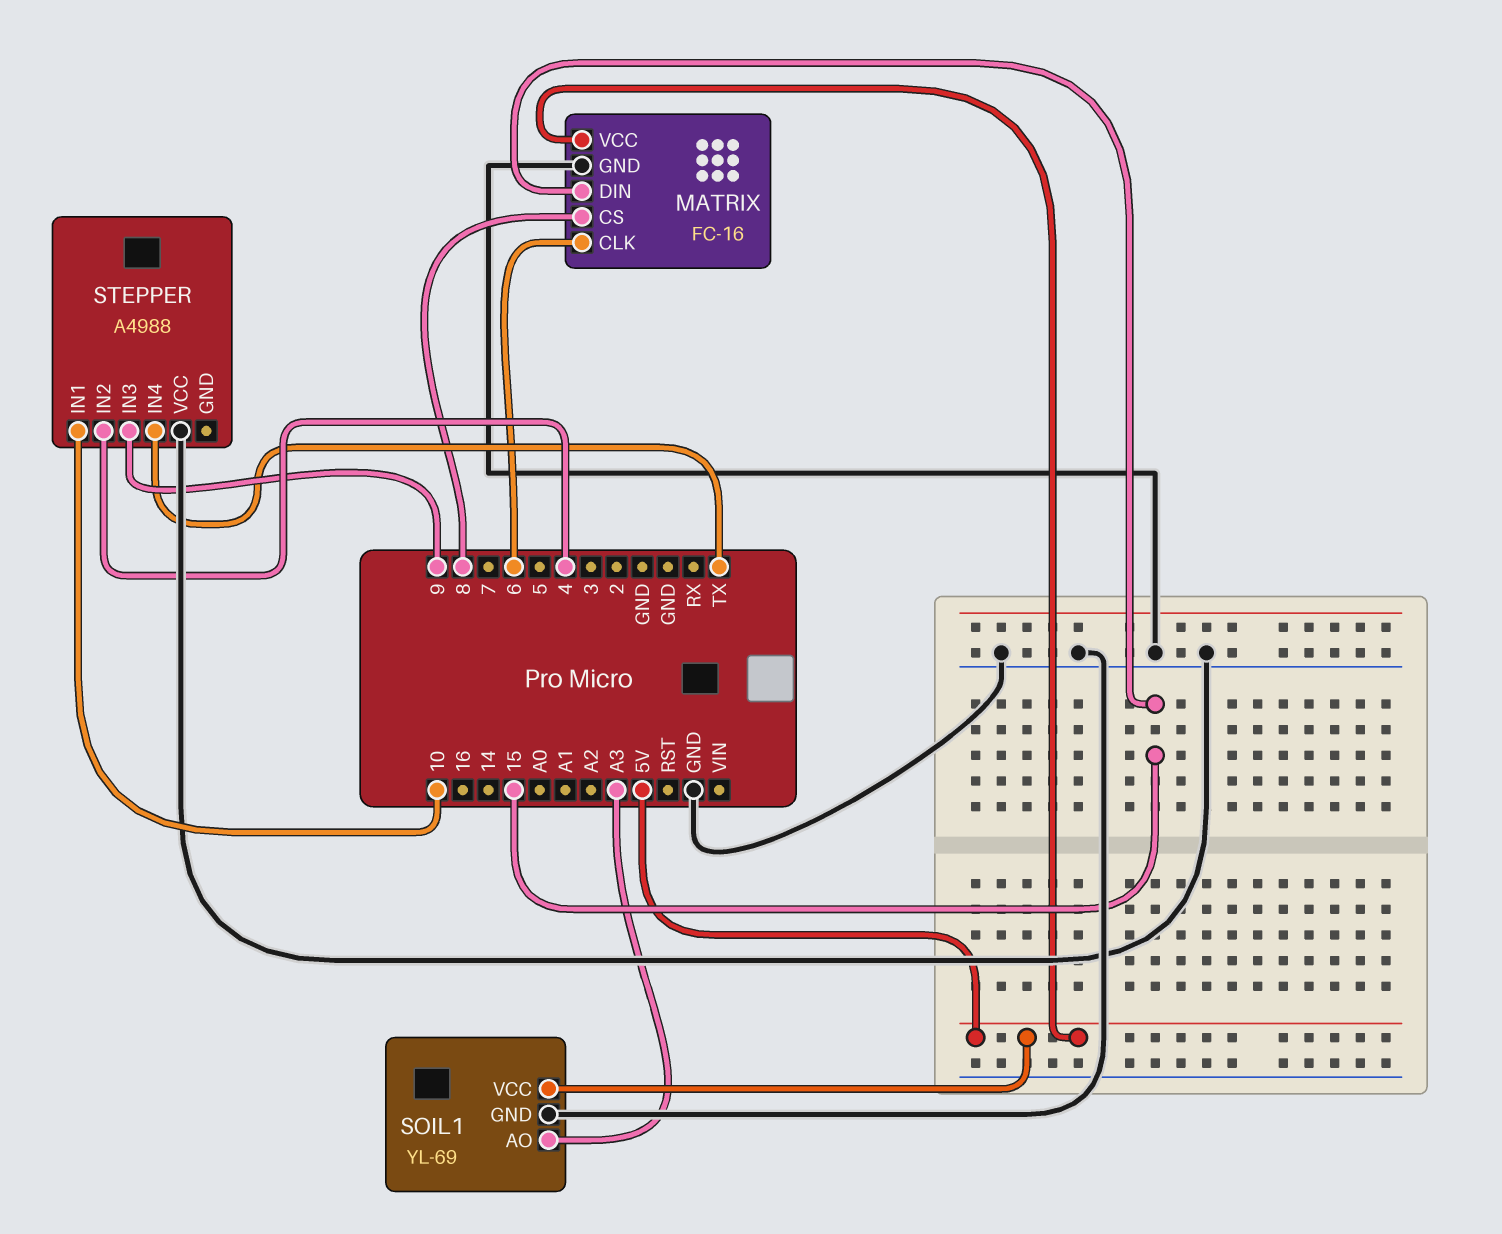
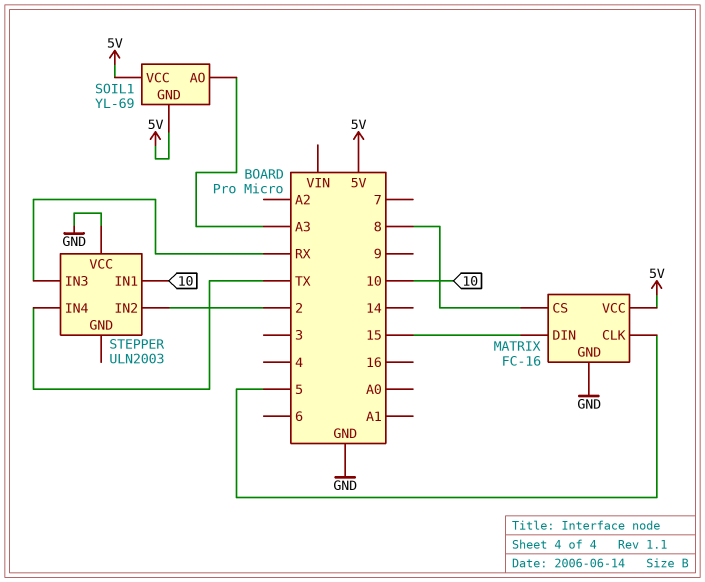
MATRIX pin CLK: 6 -> 5
SOIL1 pin GND: GND -> 5V
STEPPER: A4988 -> ULN2003
STEPPER pin IN2: 4 -> 2
STEPPER pin IN3: 9 -> RX

